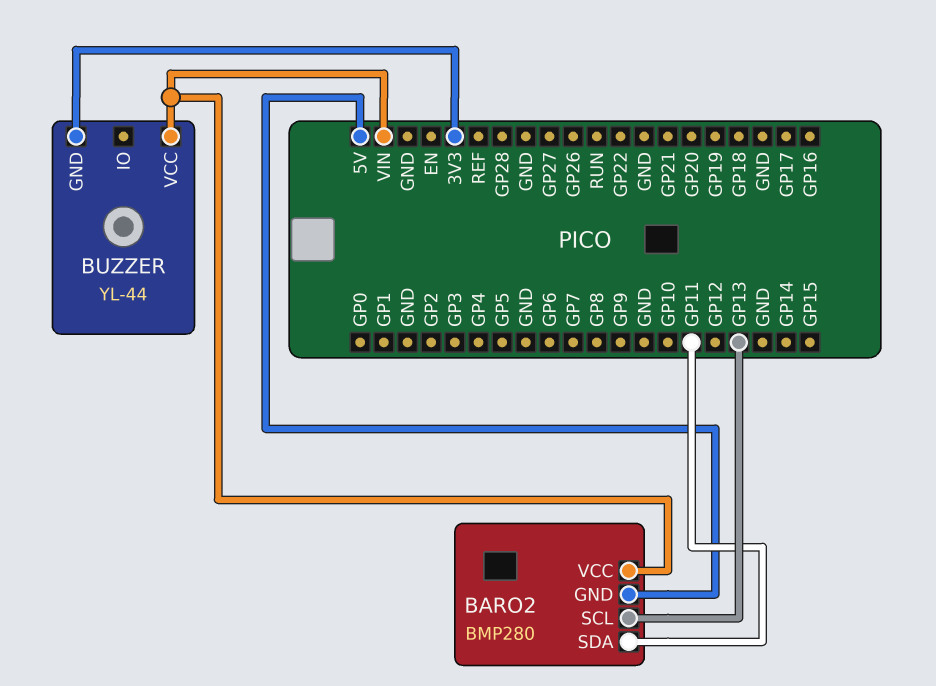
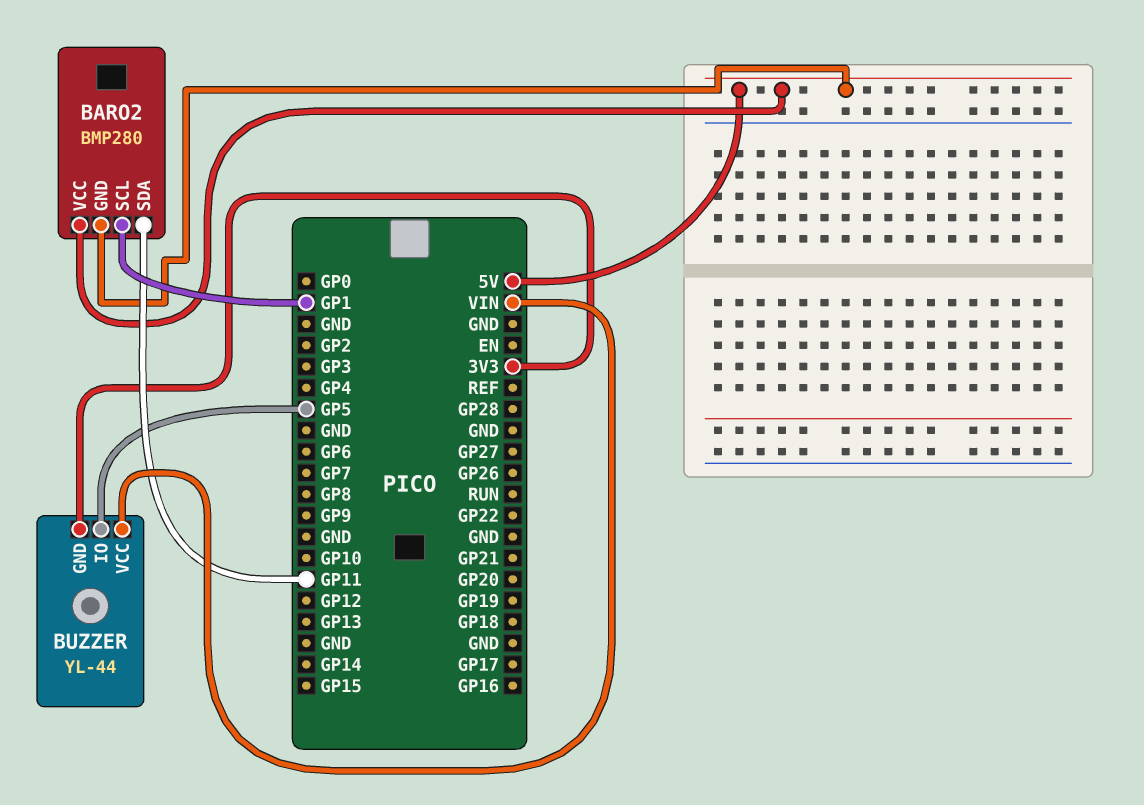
BARO2 pin SCL: GP13 -> GP1
BARO2 pin VCC: VIN -> 5V
BUZZER pin IO: none -> GP5

